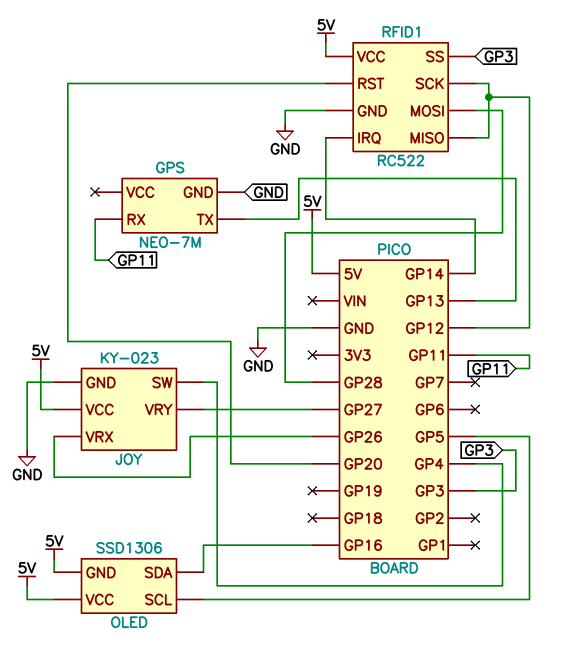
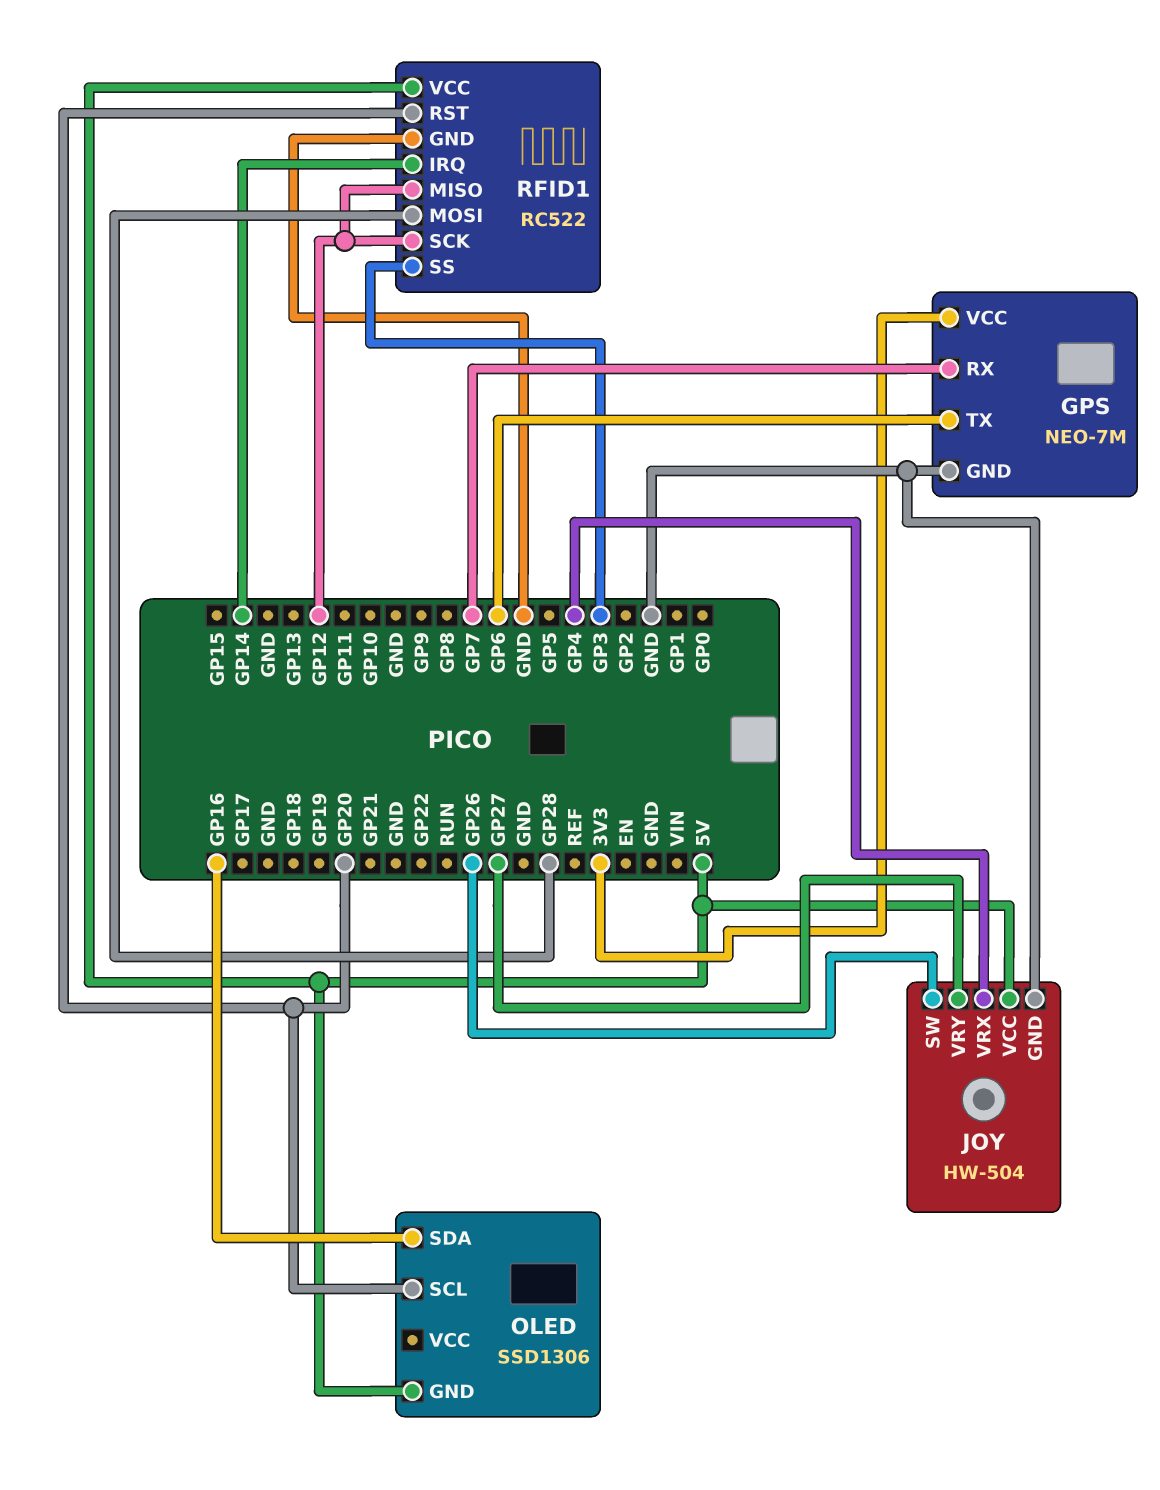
GPS pin RX: GP11 -> GP7
GPS pin TX: GP13 -> GP6
GPS pin VCC: none -> 3V3
JOY: KY-023 -> HW-504
JOY pin SW: GP4 -> GP26
JOY pin VRX: GP26 -> GP4
OLED pin SCL: GP5 -> GP20
OLED pin VCC: 5V -> none

